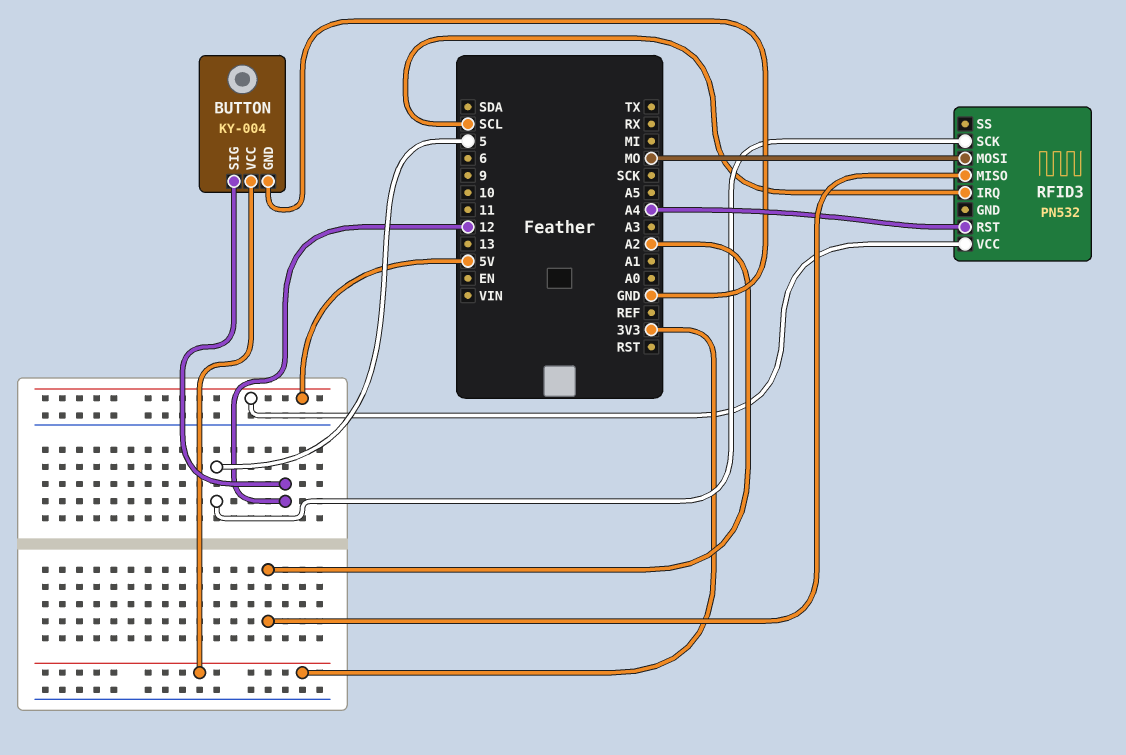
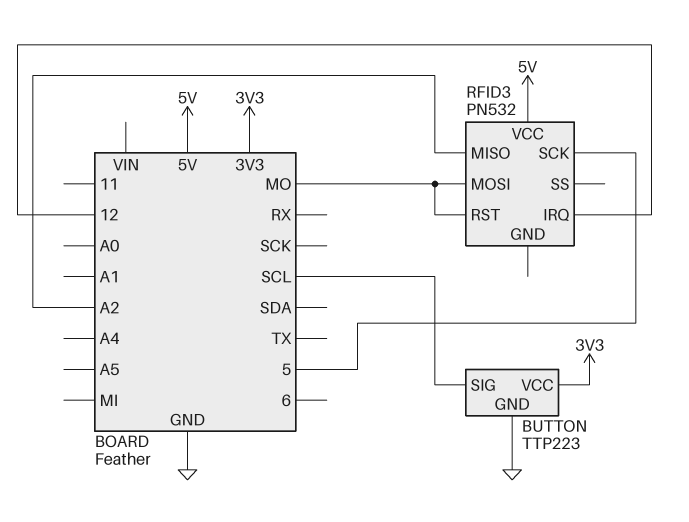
BUTTON: KY-004 -> TTP223
BUTTON pin SIG: 12 -> SCL
RFID3 pin IRQ: SCL -> 12
RFID3 pin RST: A4 -> MO

